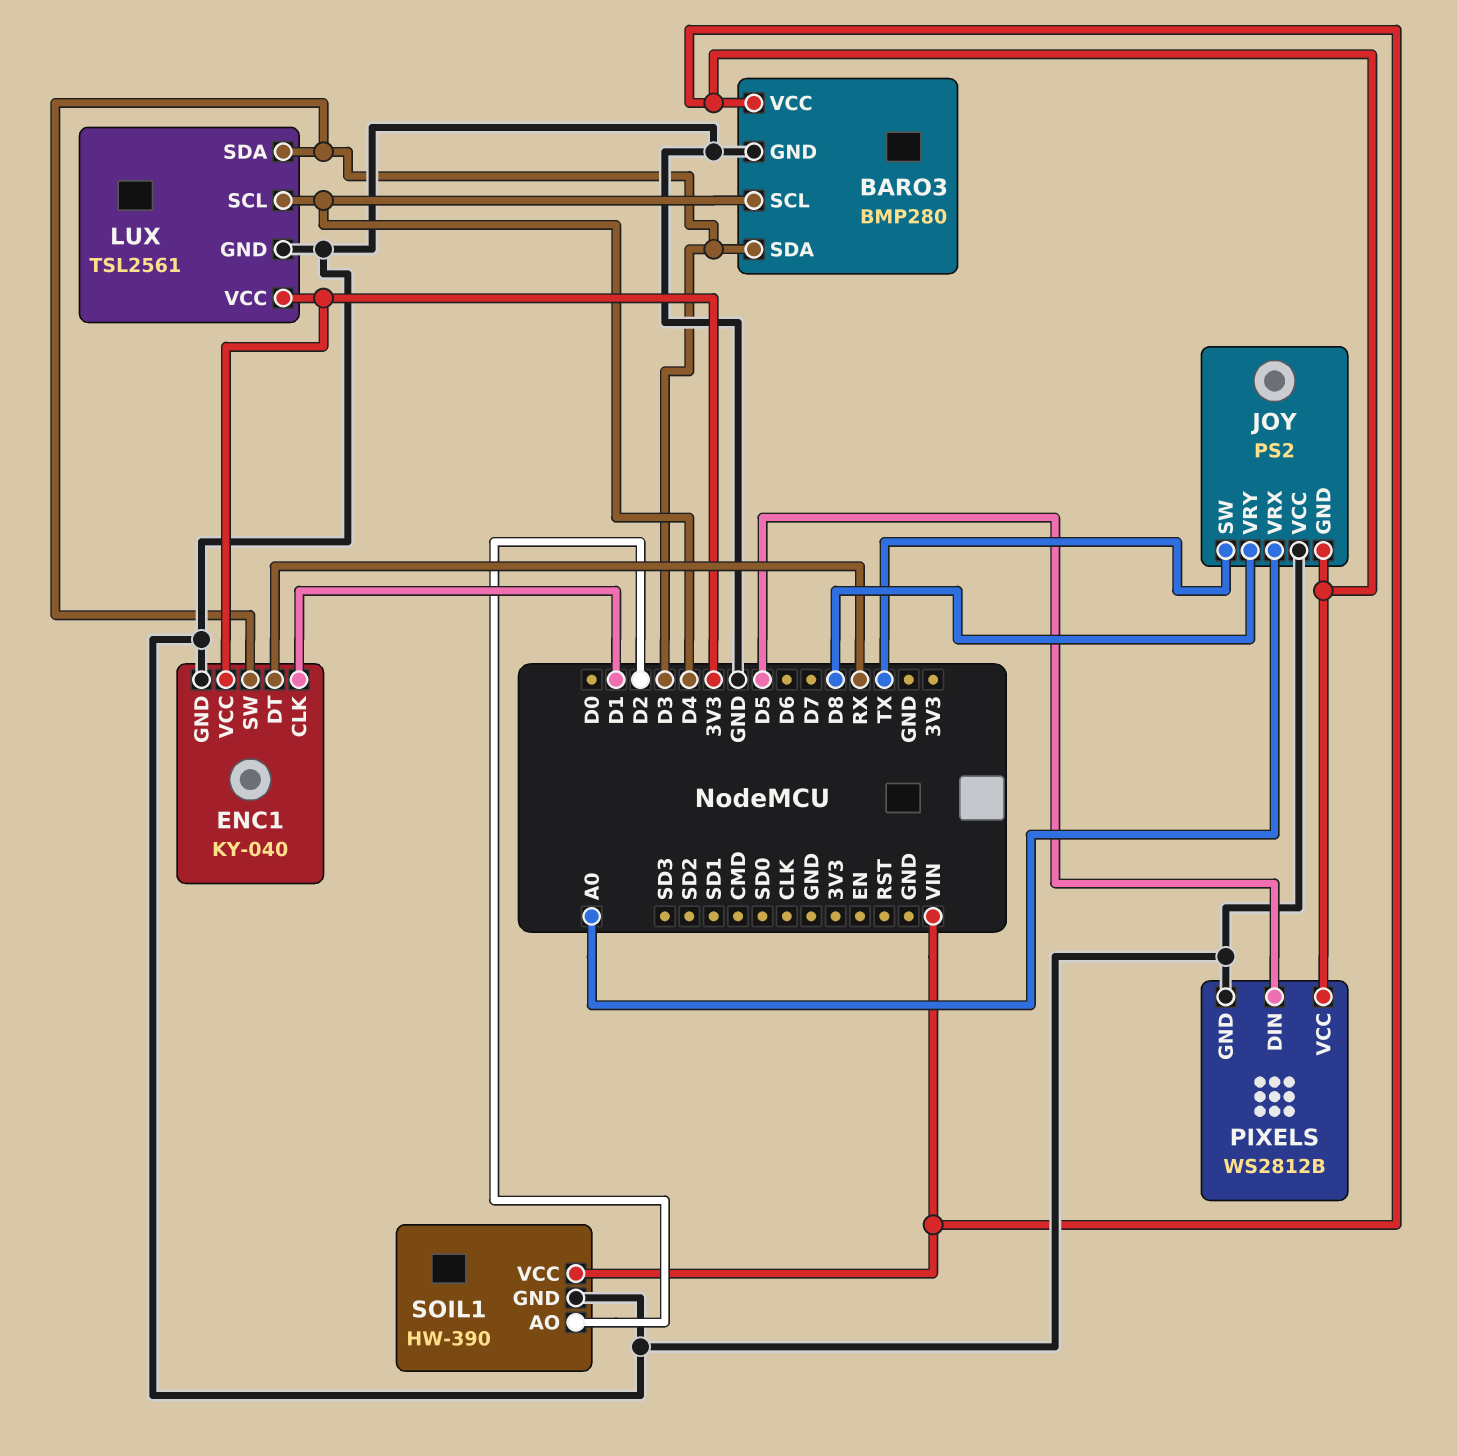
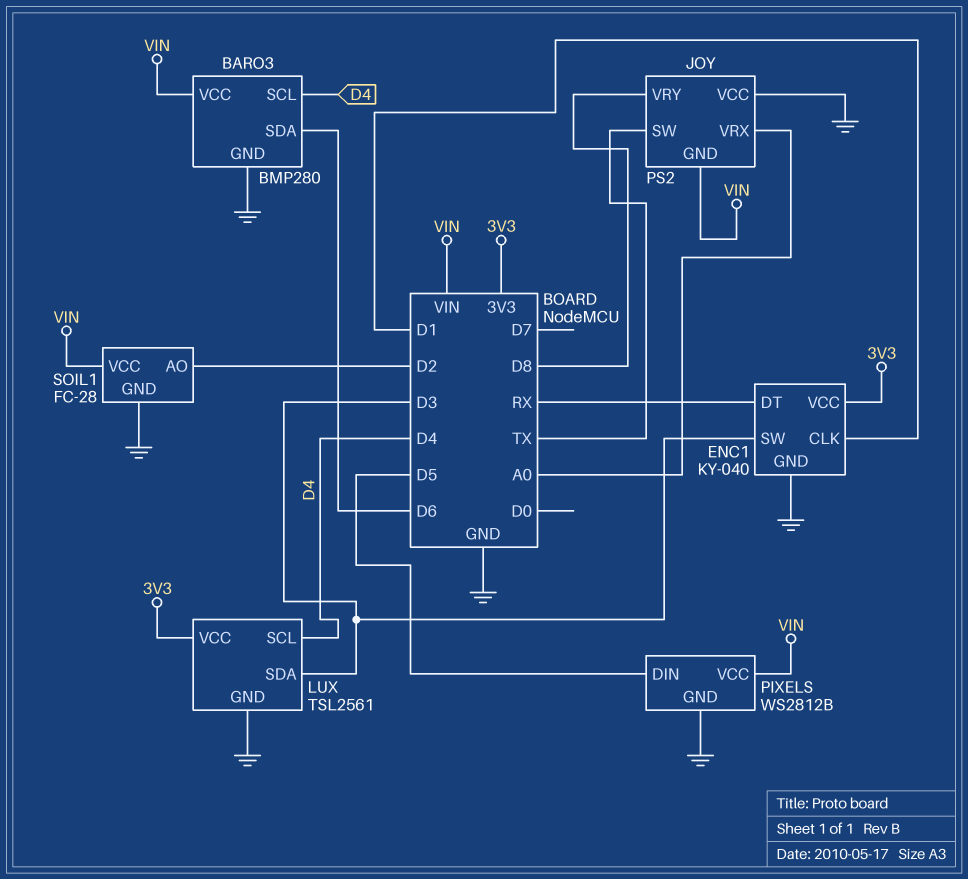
BARO3 pin SDA: D3 -> D6
SOIL1: HW-390 -> FC-28

